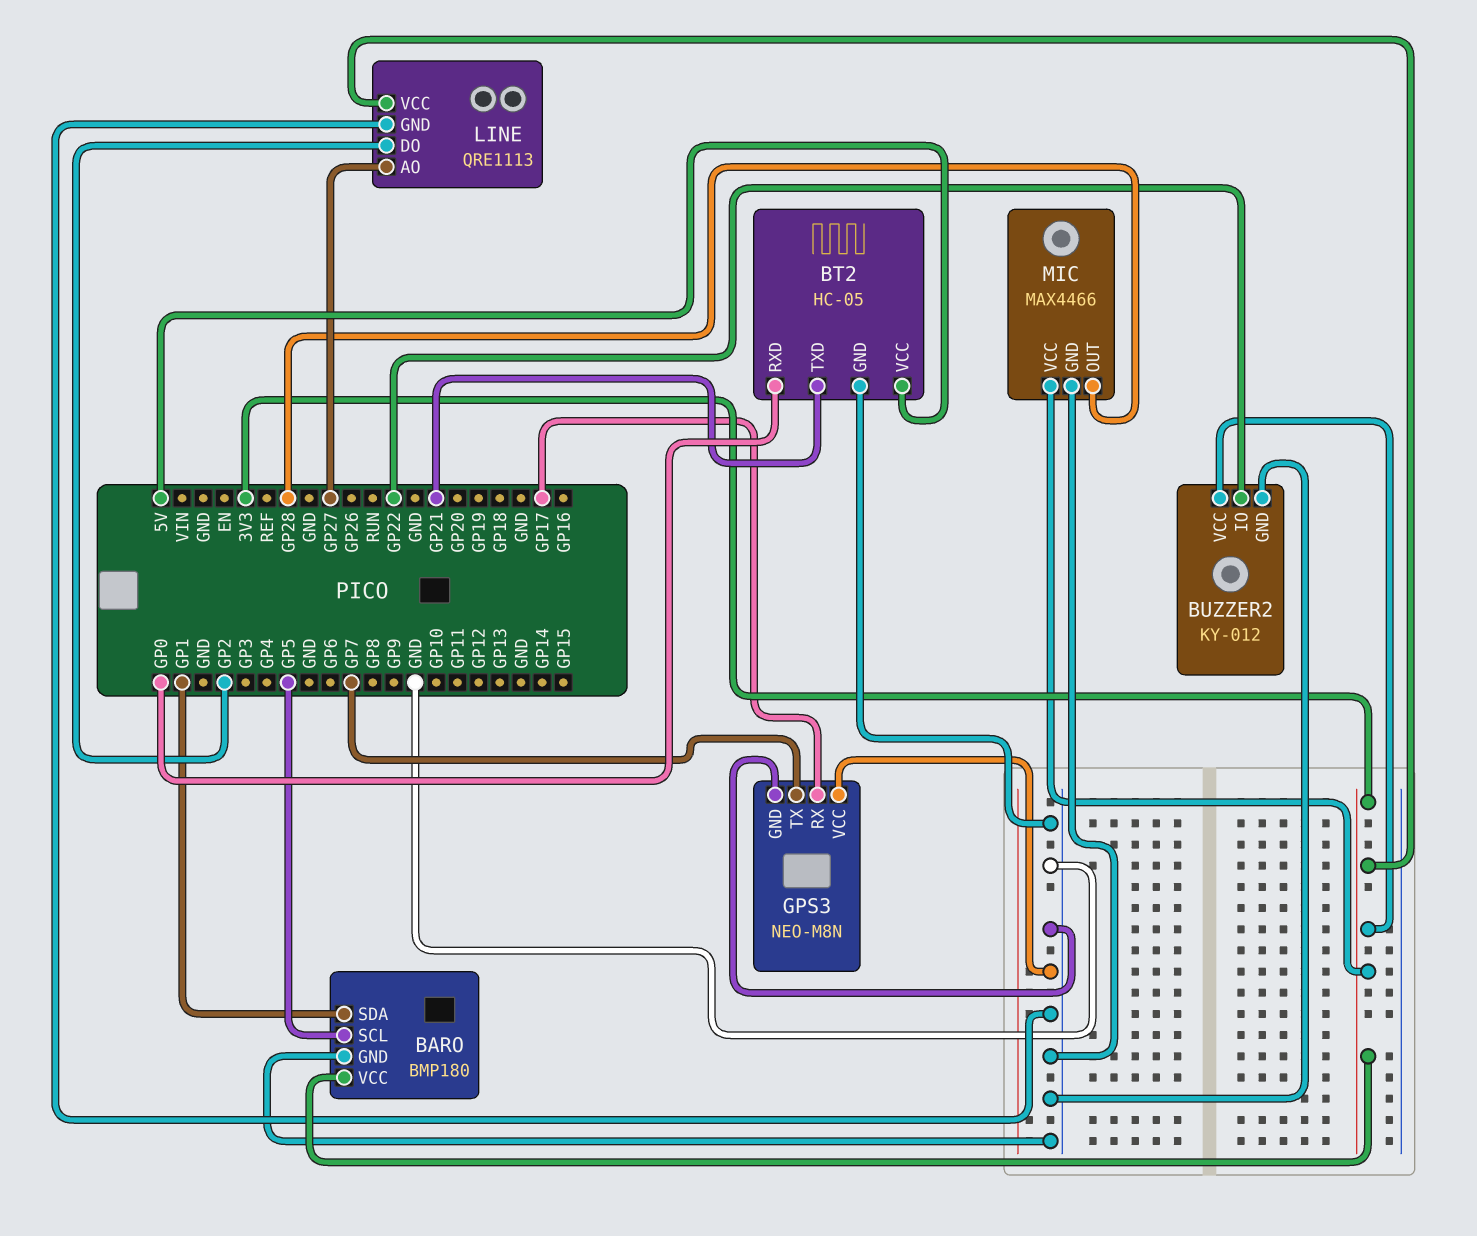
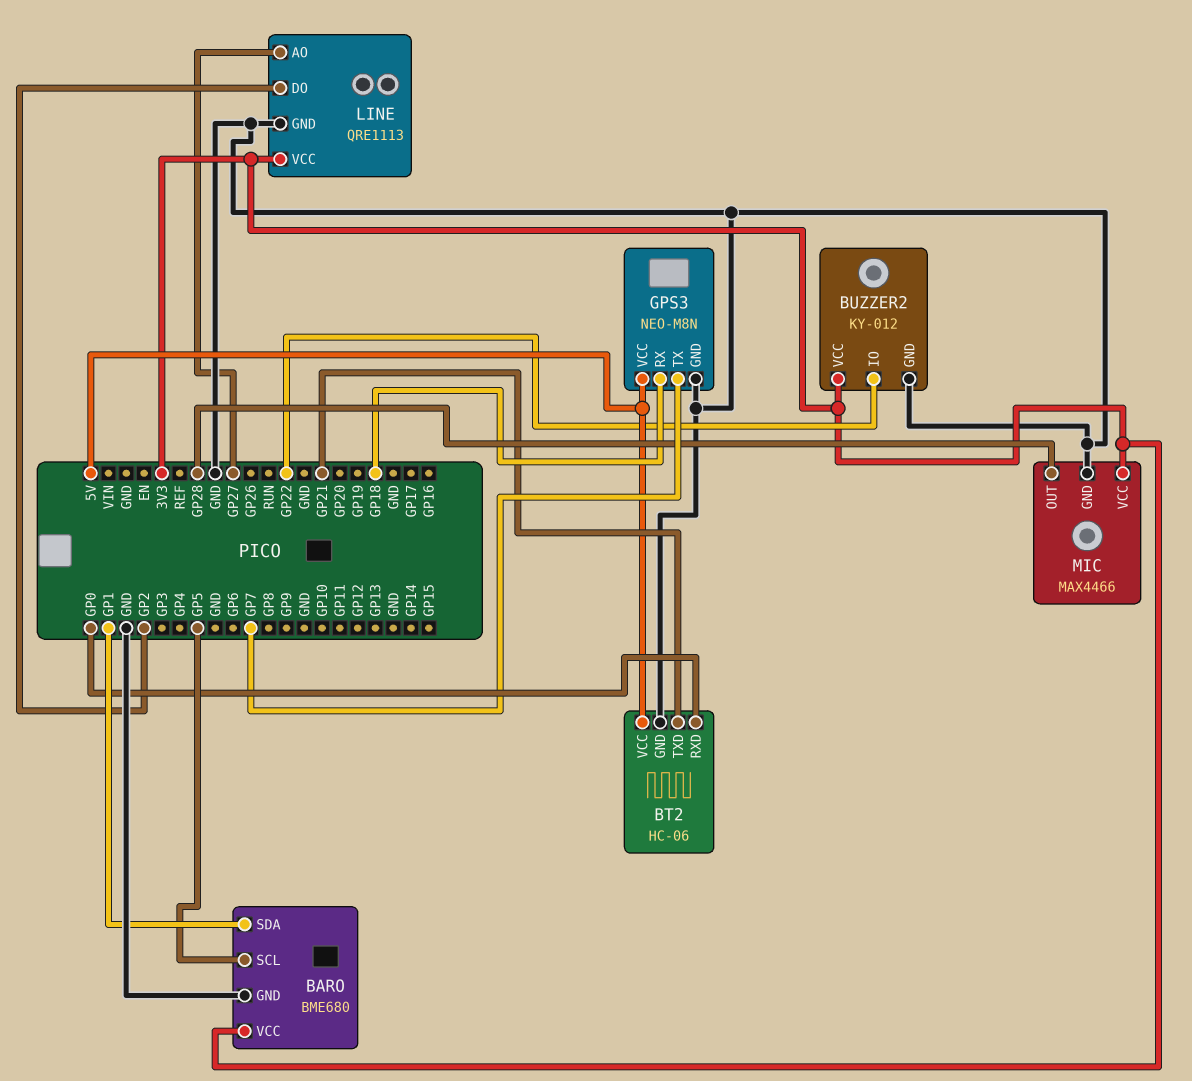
BARO: BMP180 -> BME680
BT2: HC-05 -> HC-06
GPS3 pin RX: GP17 -> GP18
GPS3 pin VCC: GND -> 5V

